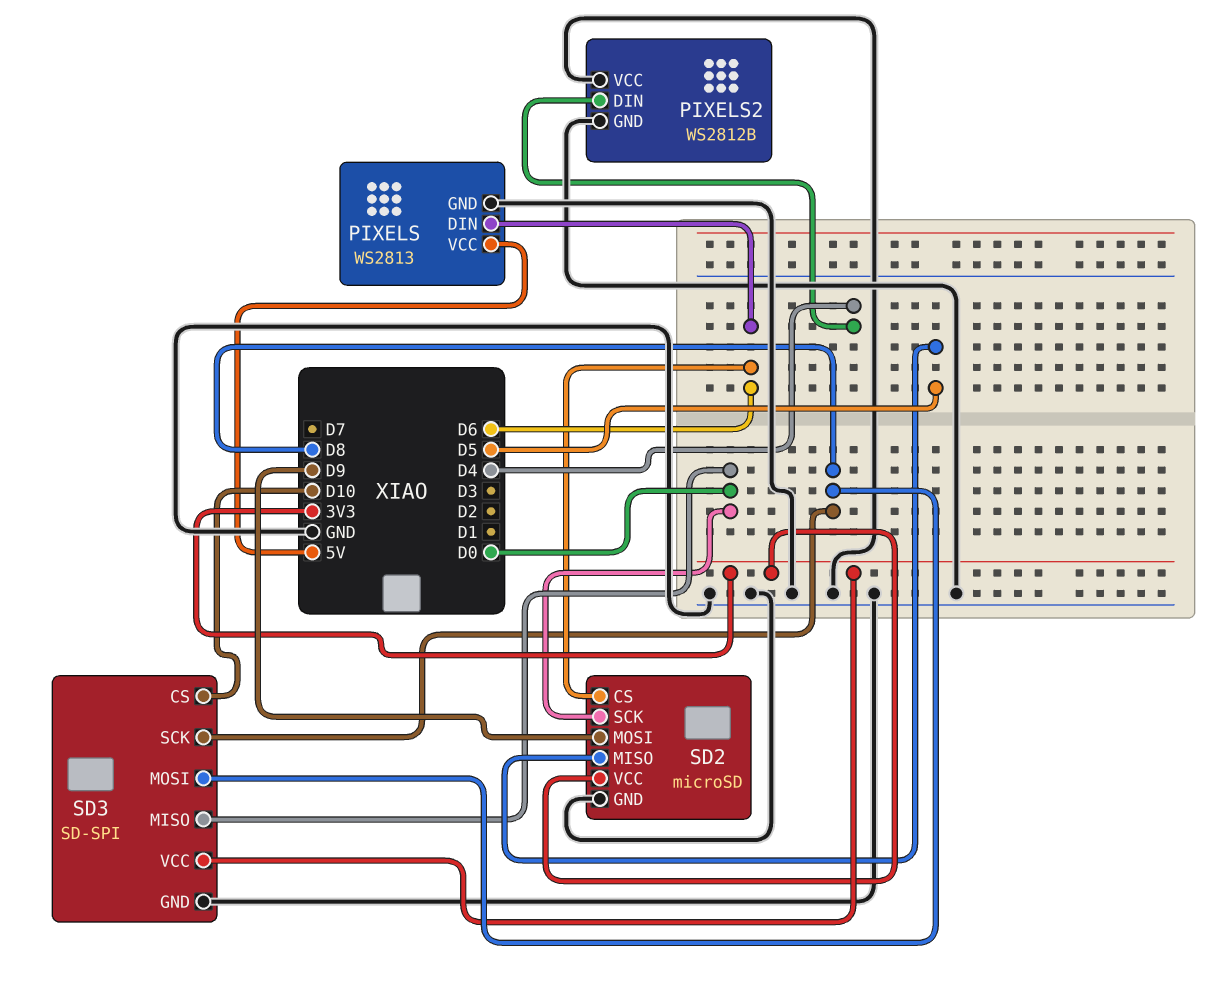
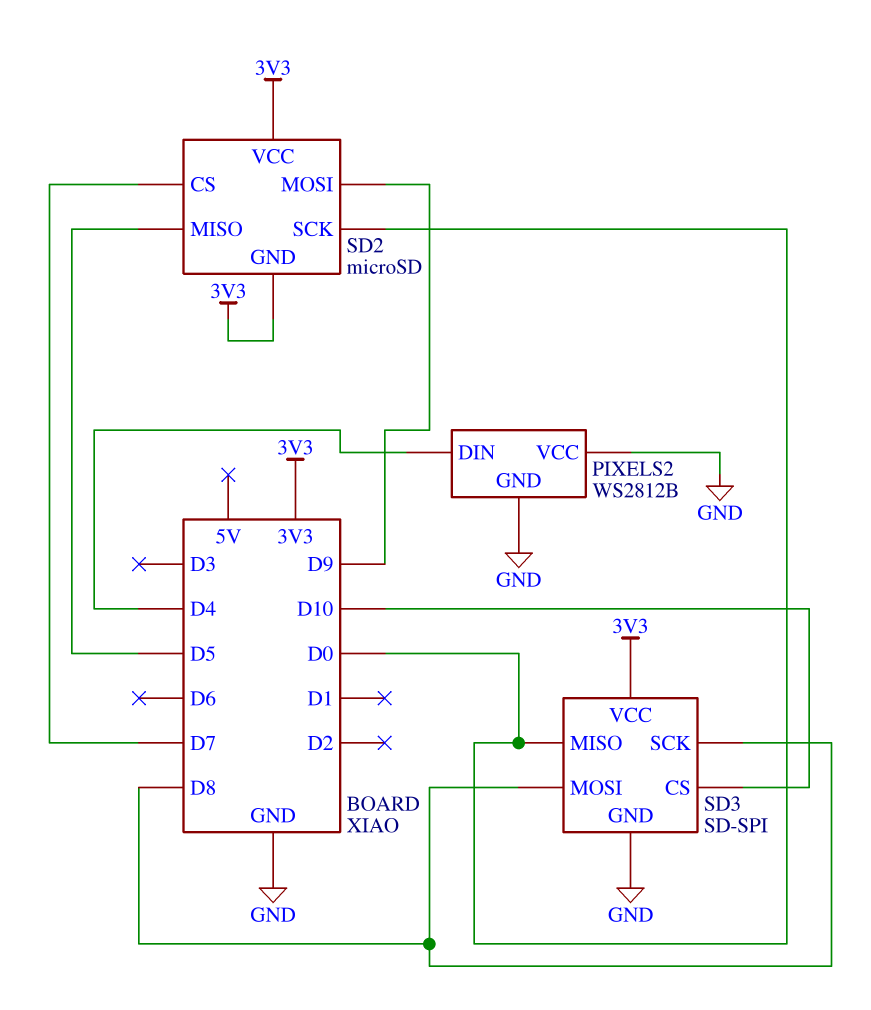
PIXELS: WS2813 -> none
PIXELS pin DIN: D6 -> none
PIXELS pin GND: GND -> none
PIXELS pin VCC: 5V -> none
SD2 pin CS: D6 -> D7
SD2 pin GND: GND -> 3V3

